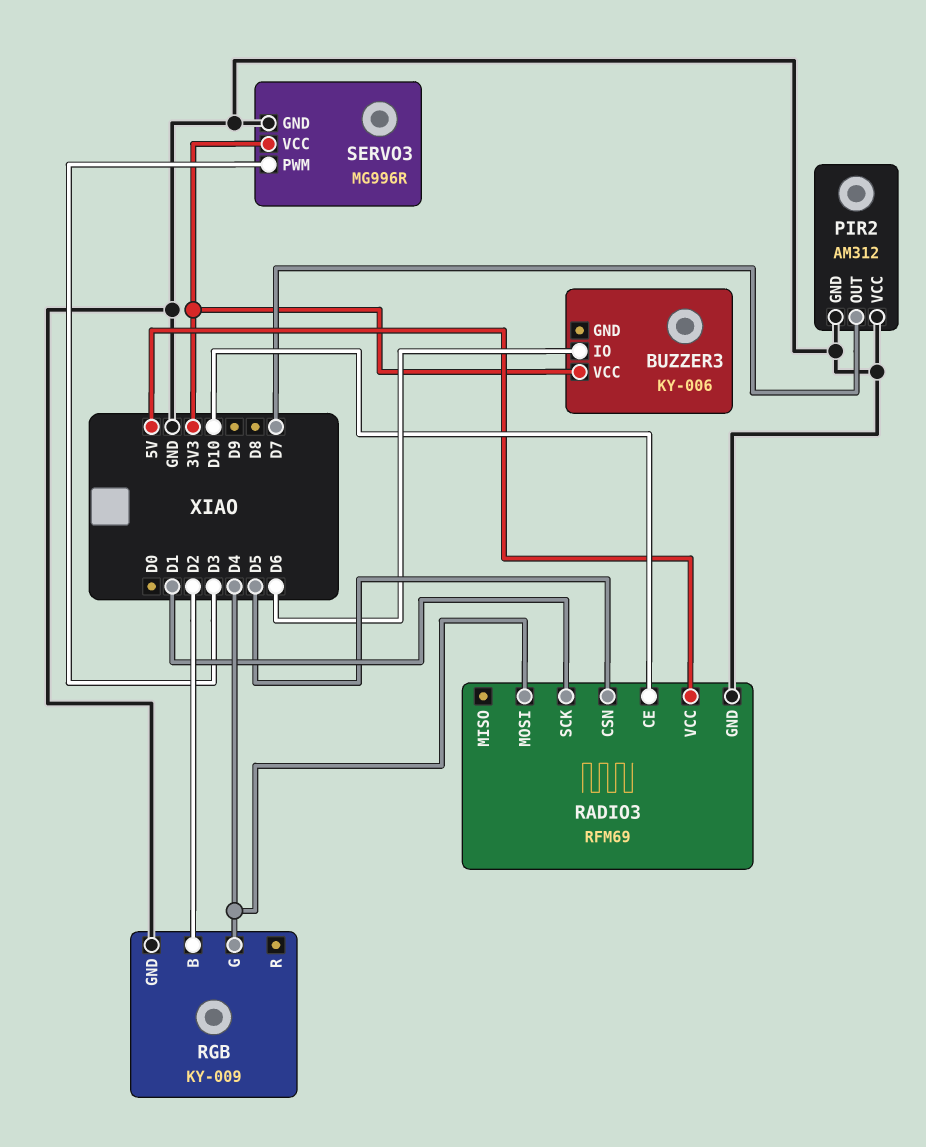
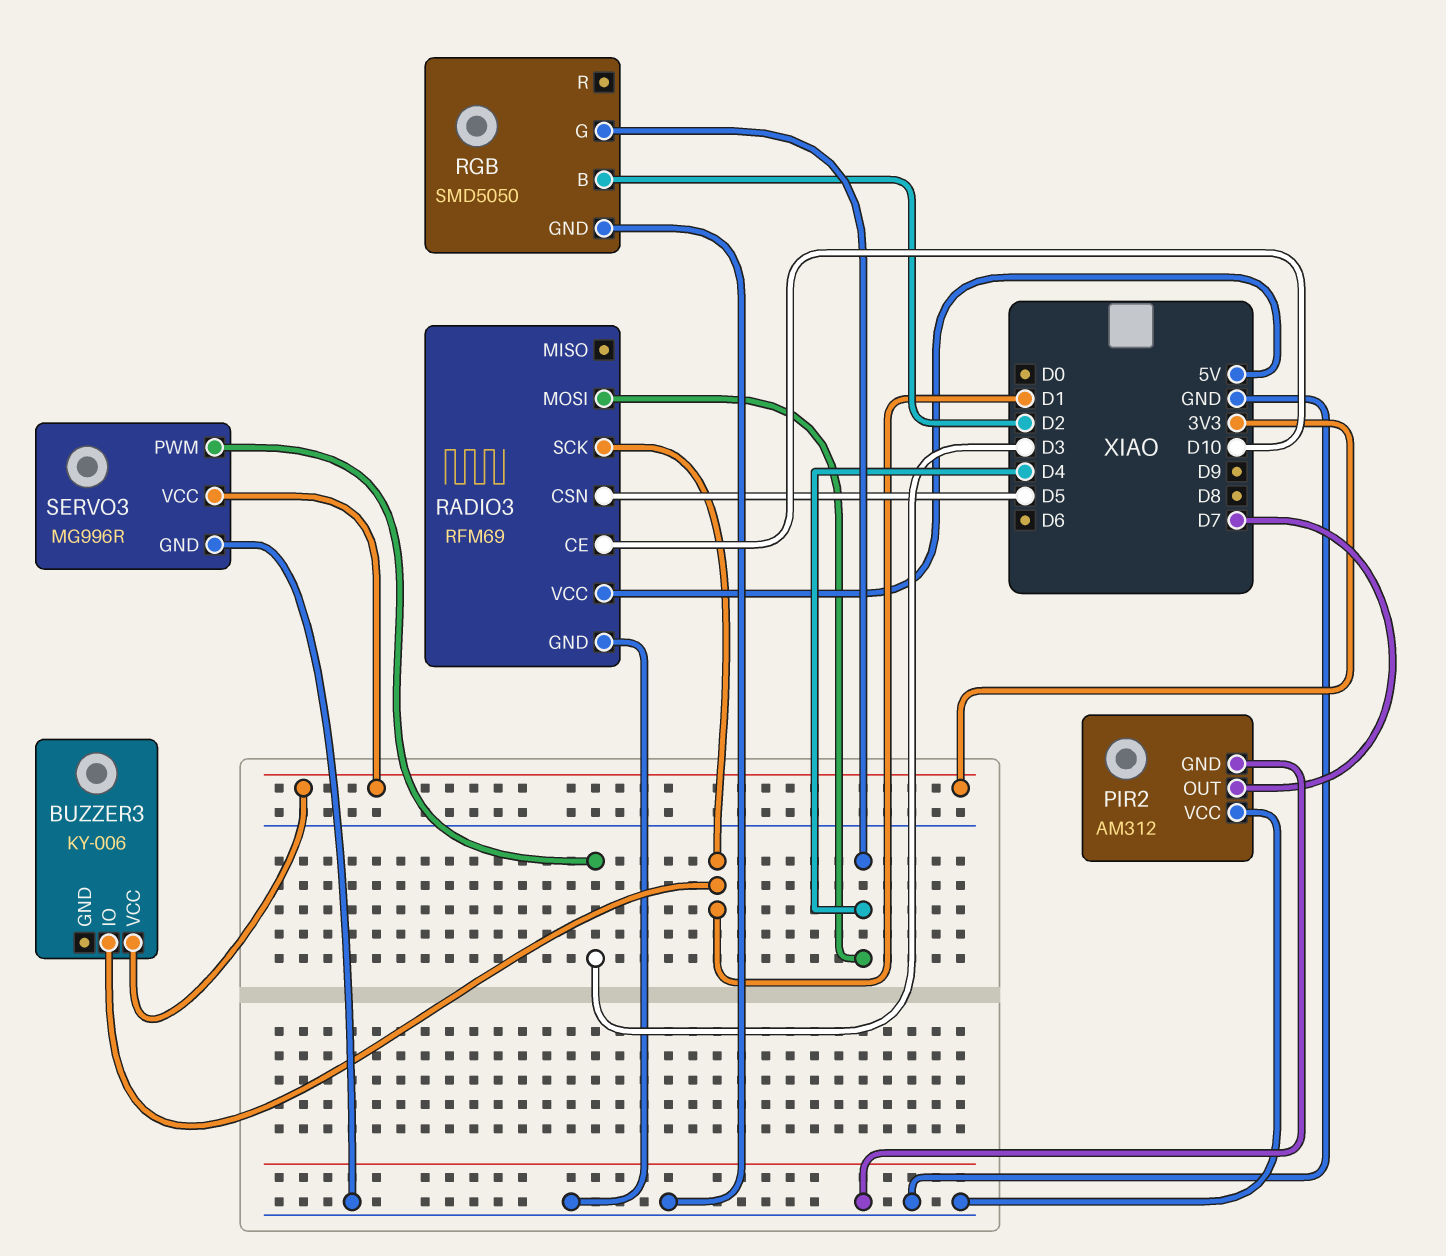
BUZZER3 pin IO: D6 -> D1
RGB: KY-009 -> SMD5050

